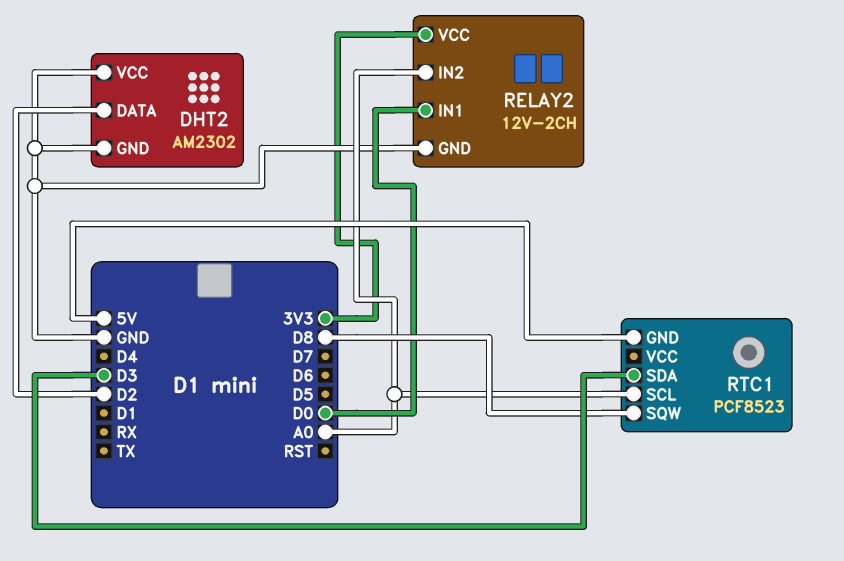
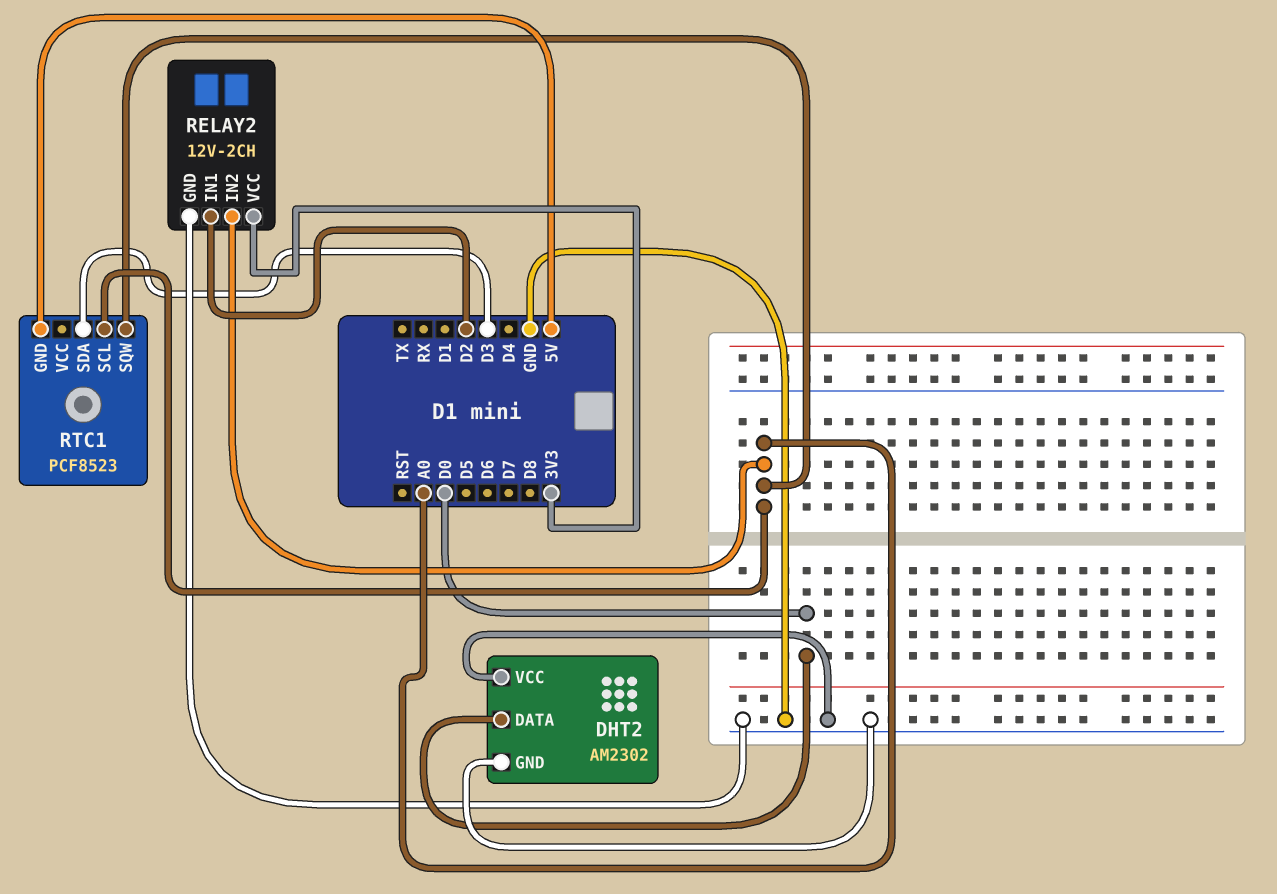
DHT2 pin DATA: D2 -> D0
RELAY2 pin IN1: D0 -> D2
RTC1 pin SQW: D8 -> A0

